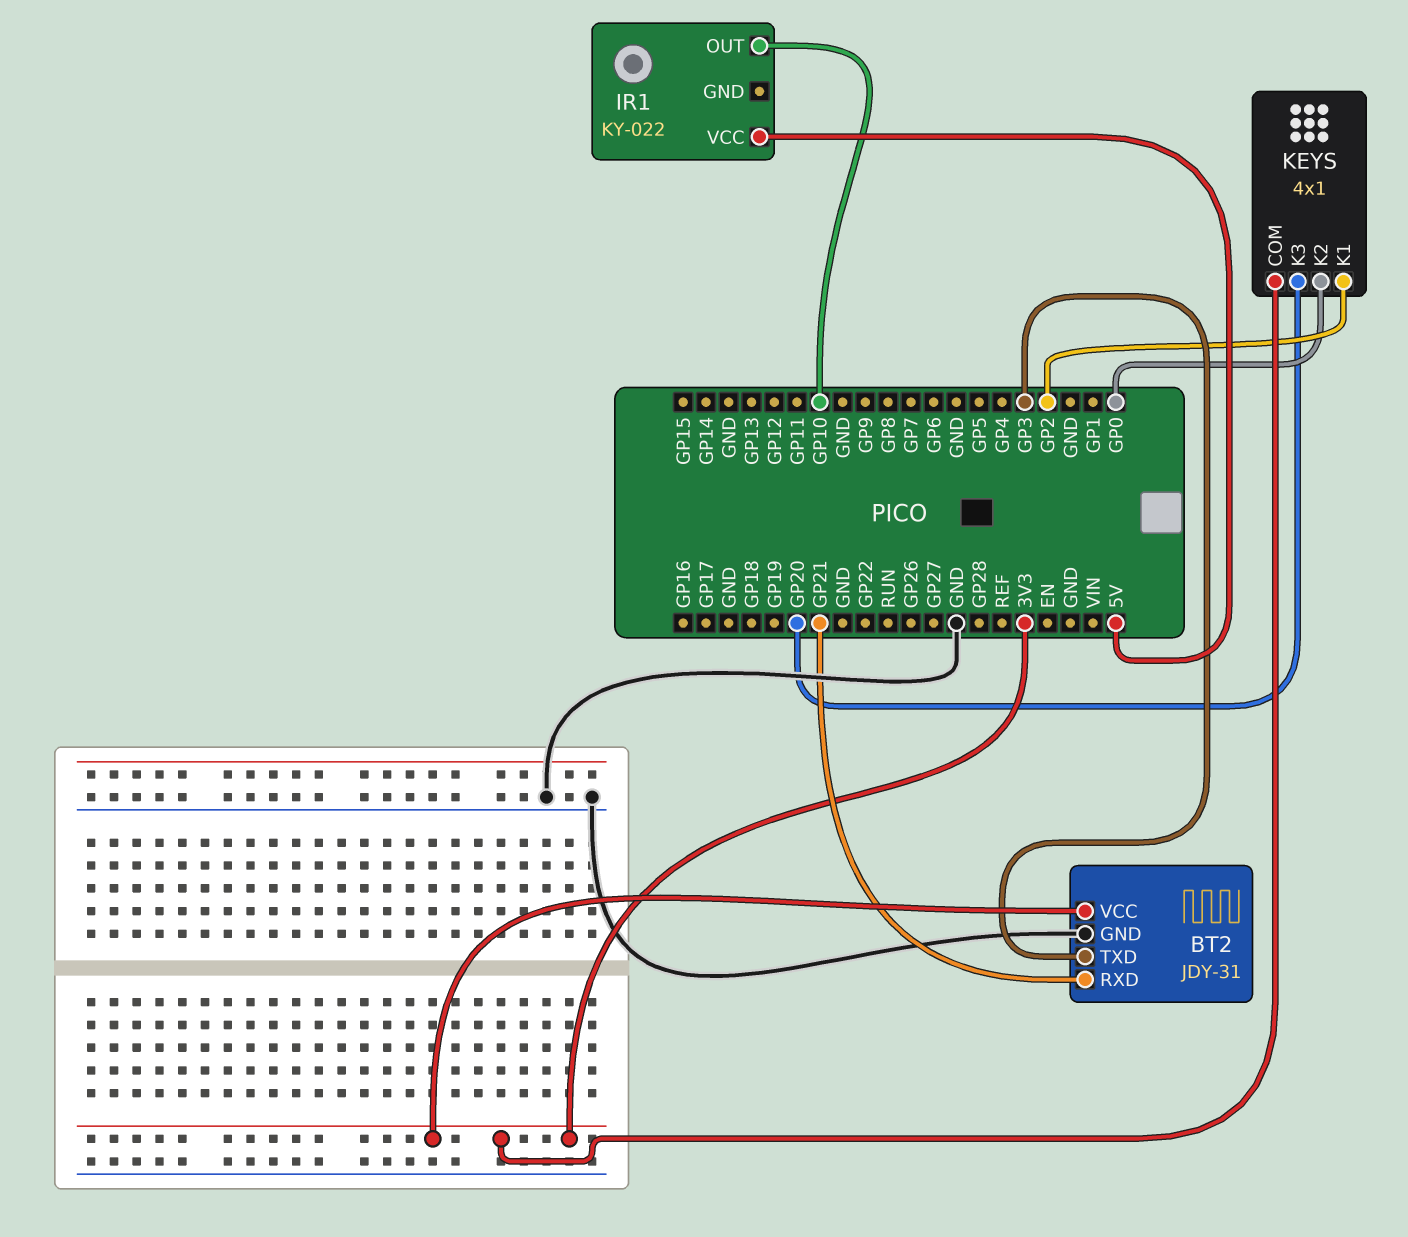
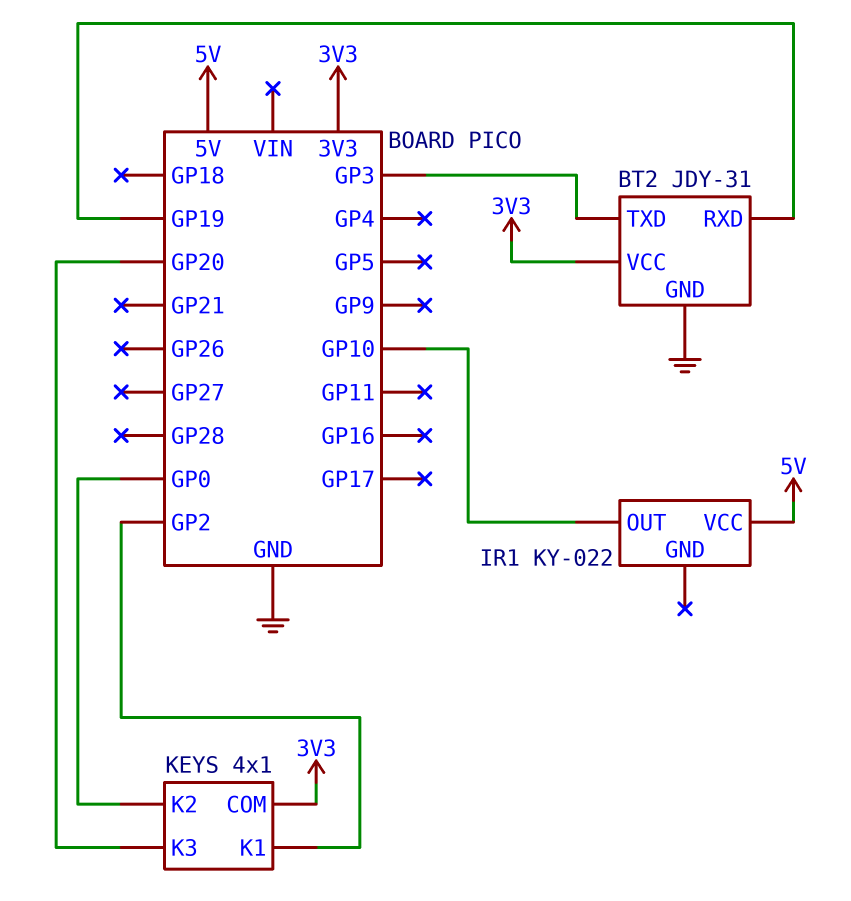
BT2 pin RXD: GP21 -> GP19

